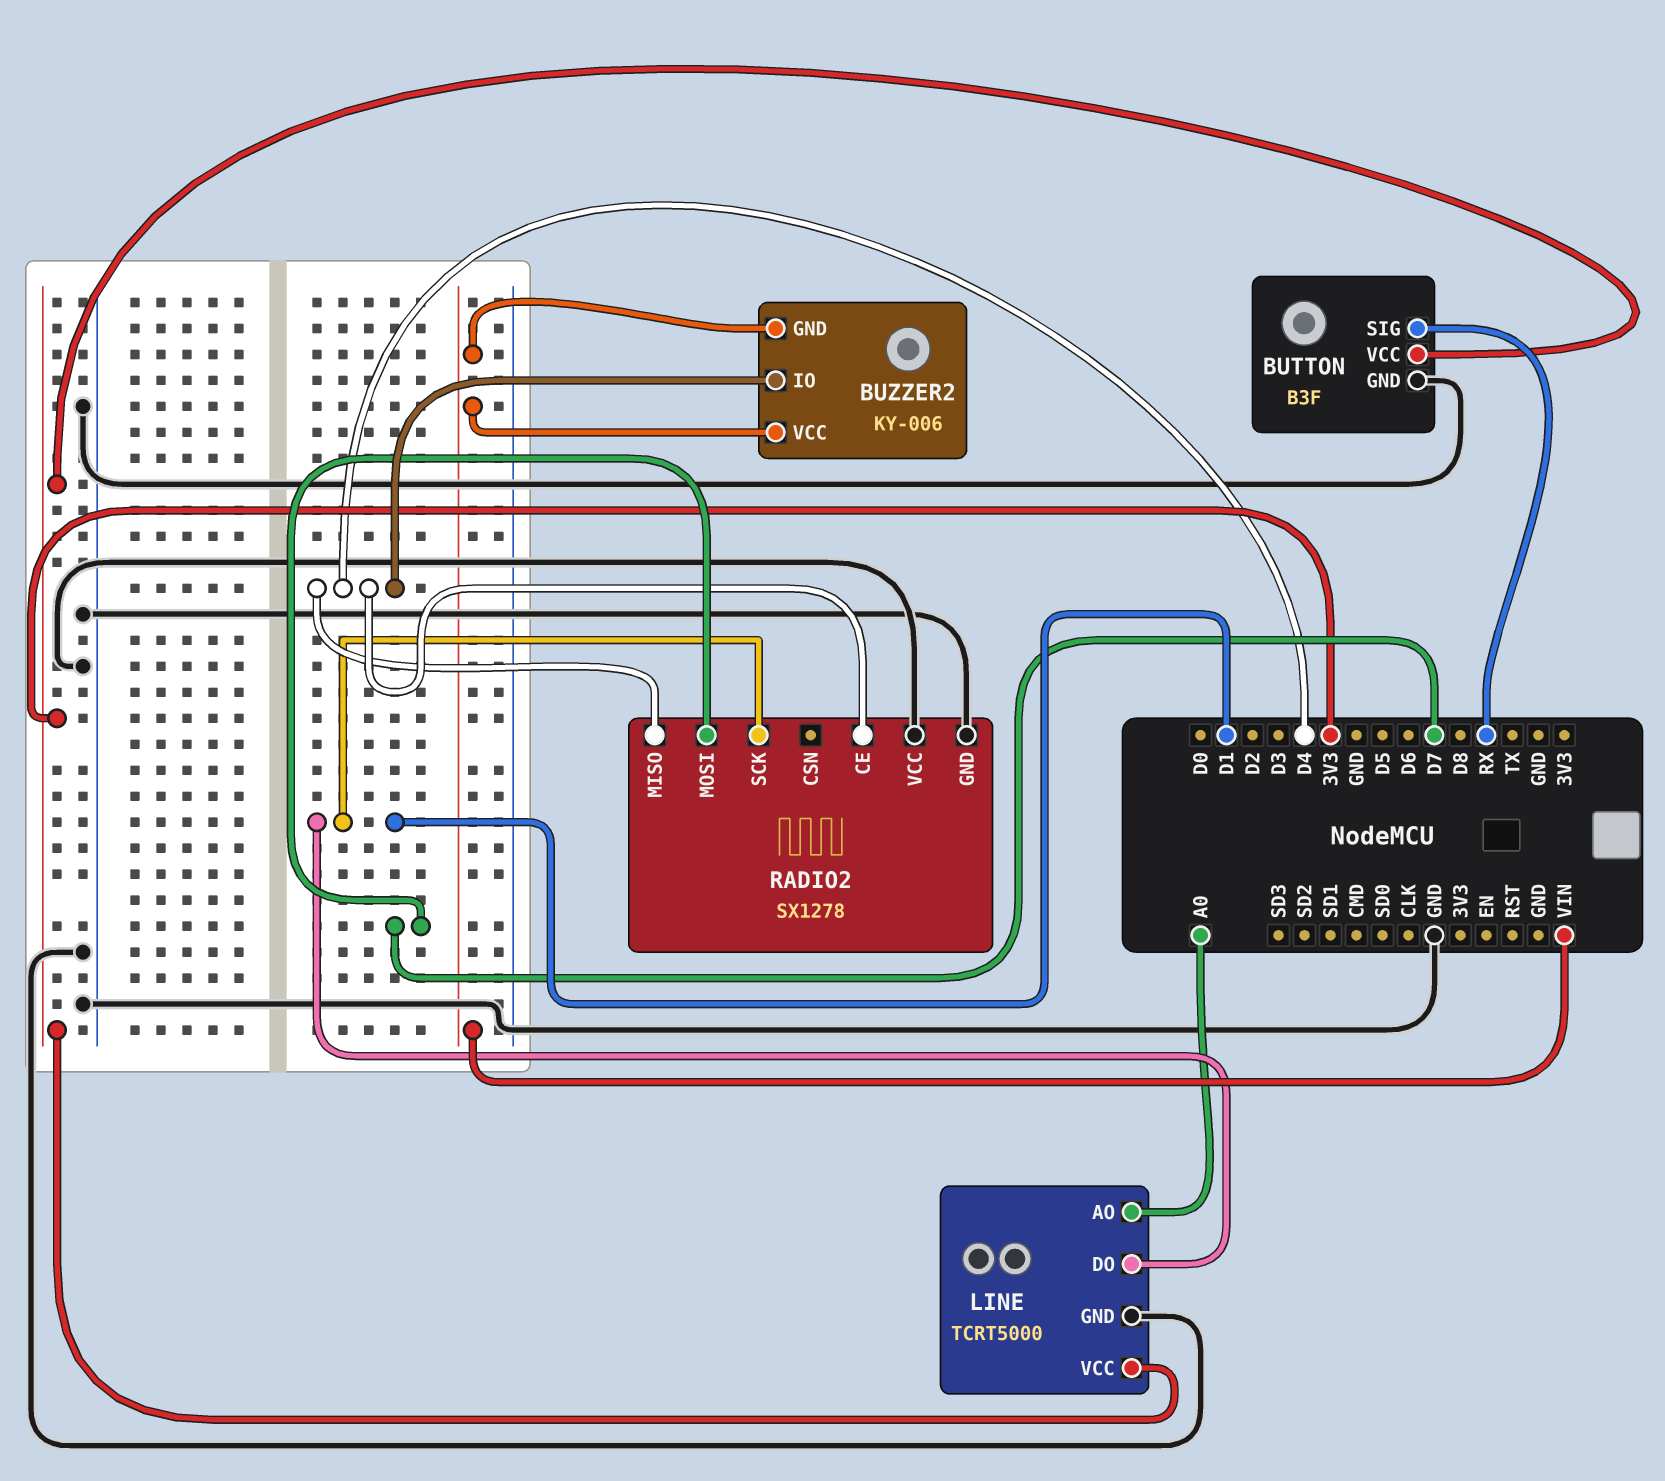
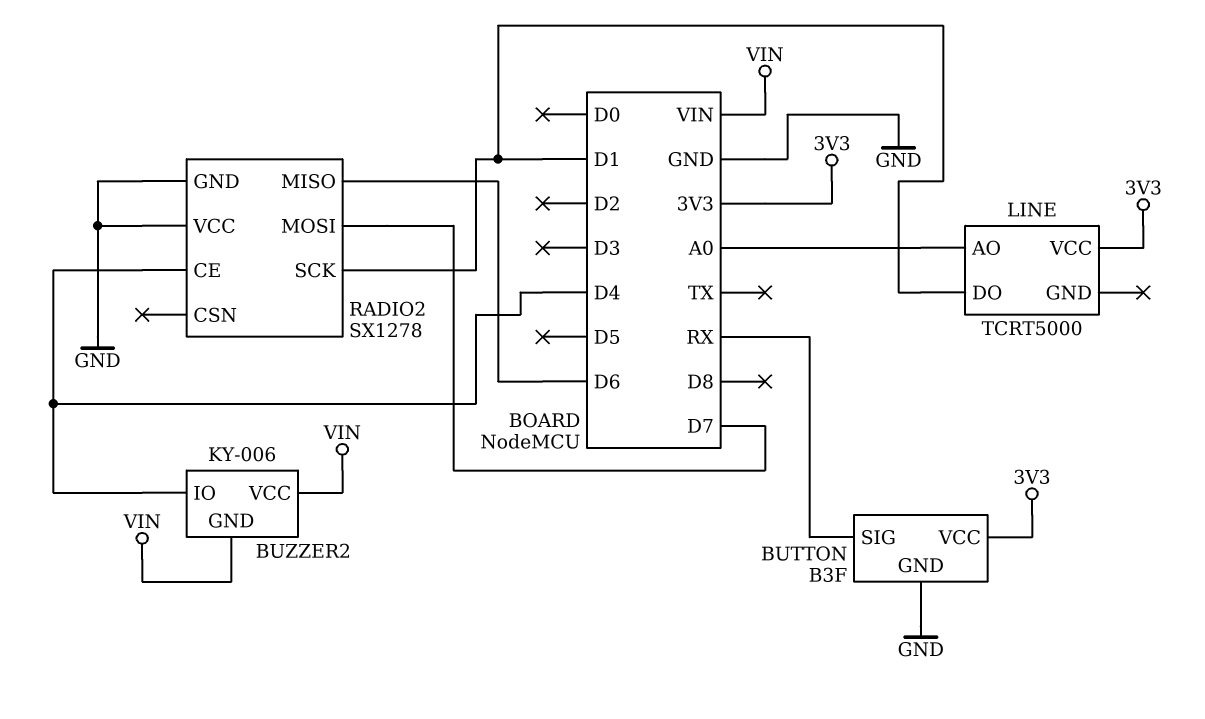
LINE pin GND: GND -> none
RADIO2 pin MISO: D4 -> D6

